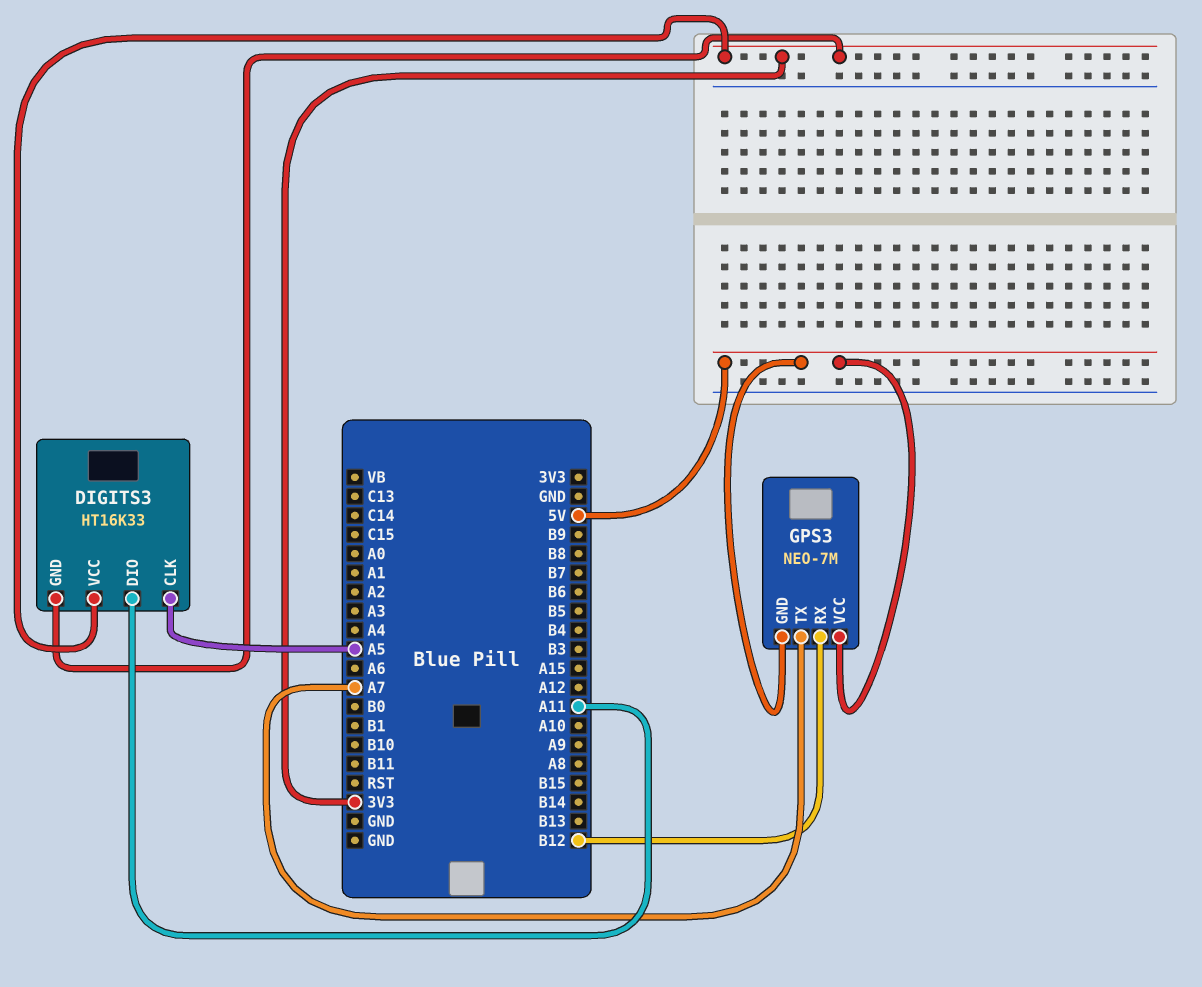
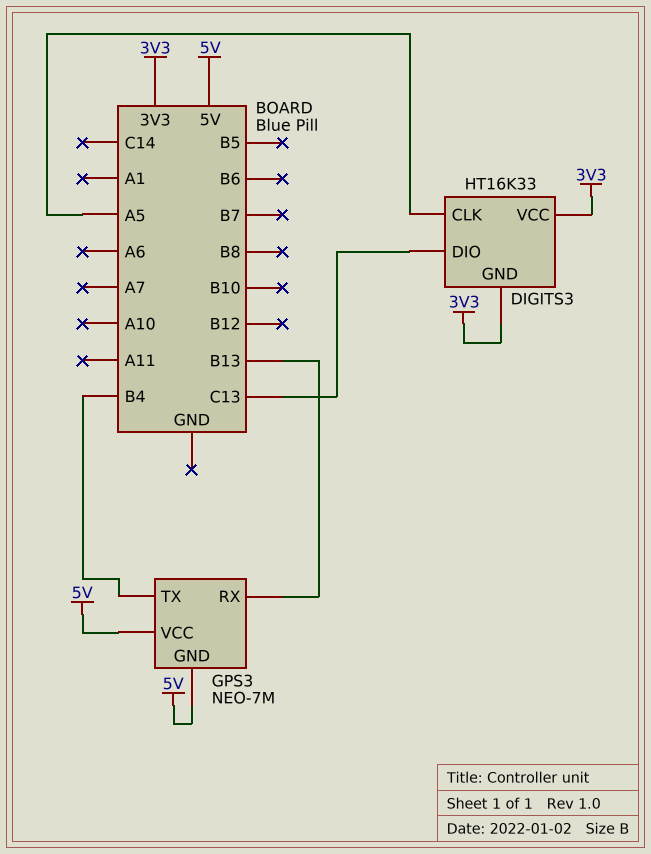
DIGITS3 pin DIO: A11 -> C13
GPS3 pin RX: B12 -> B13
GPS3 pin TX: A7 -> B4

